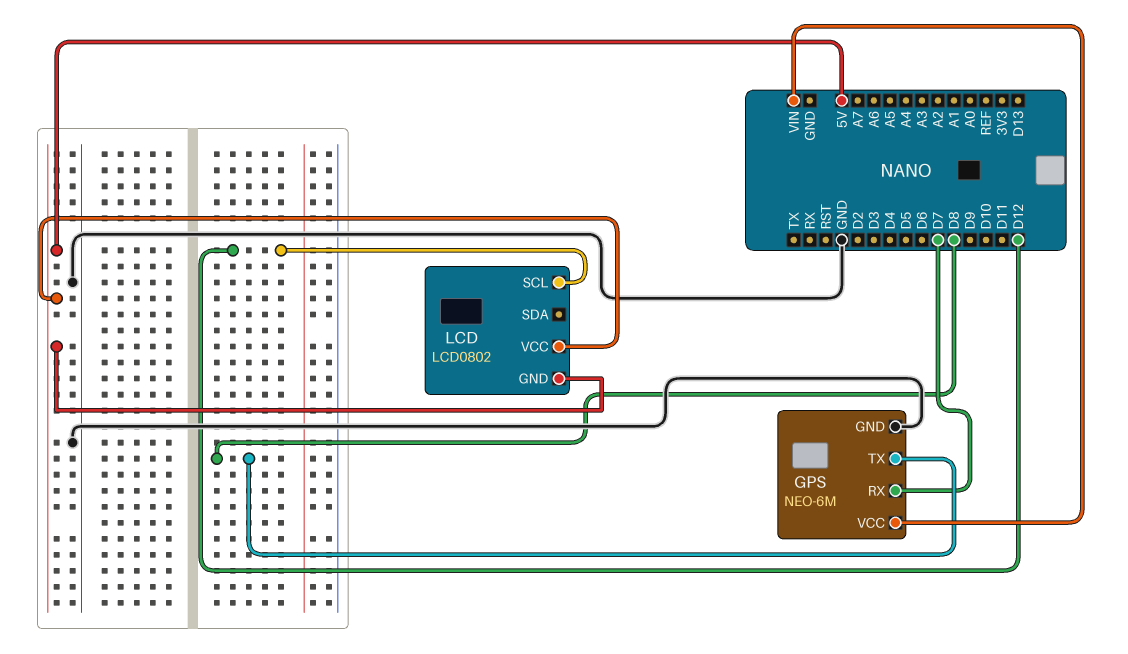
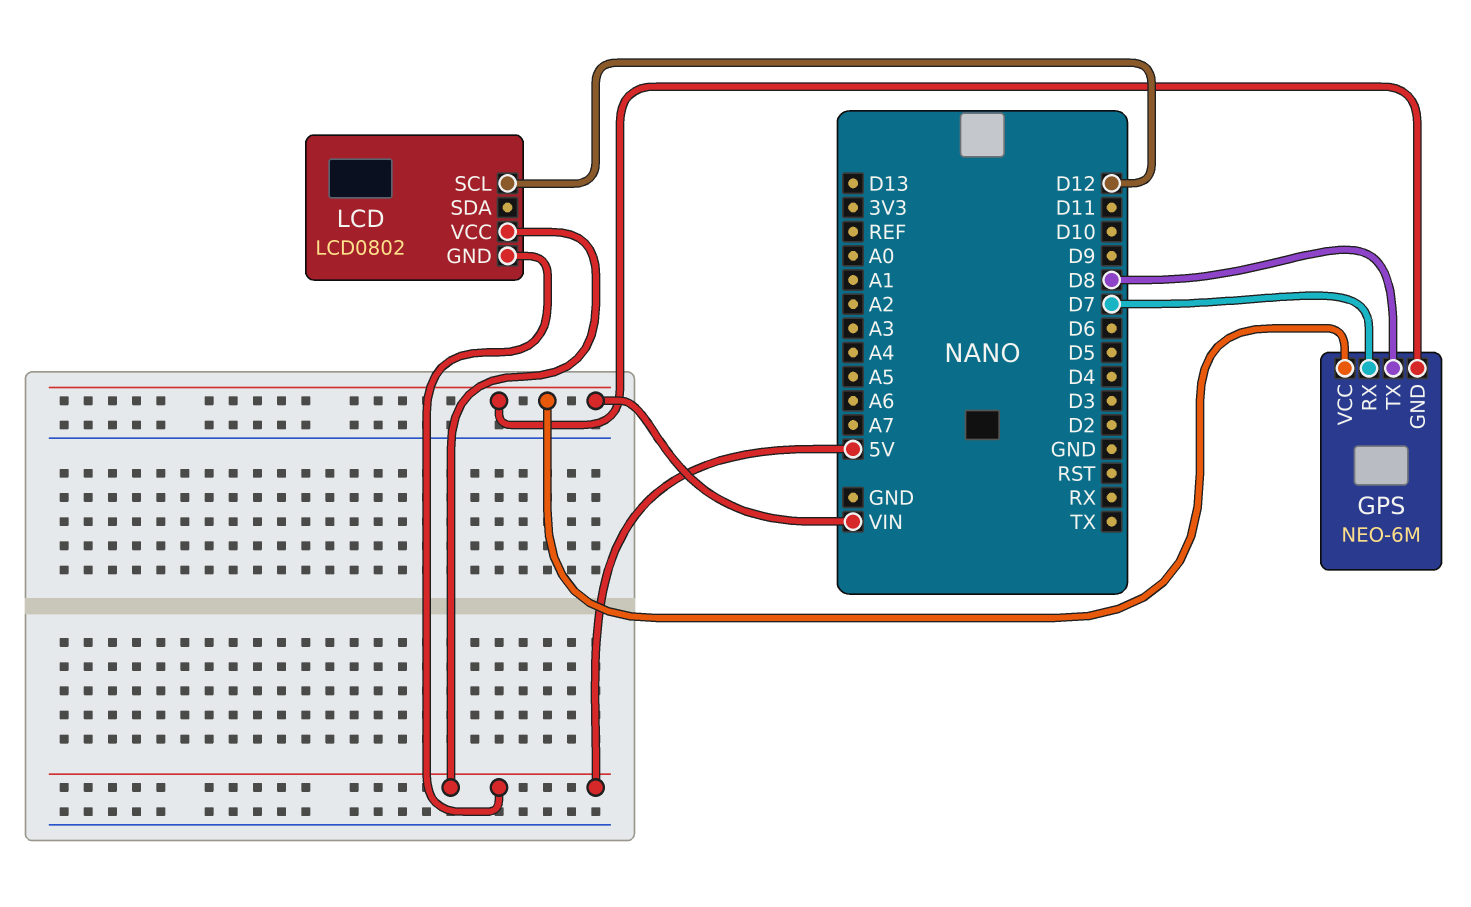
GPS pin GND: GND -> VIN

